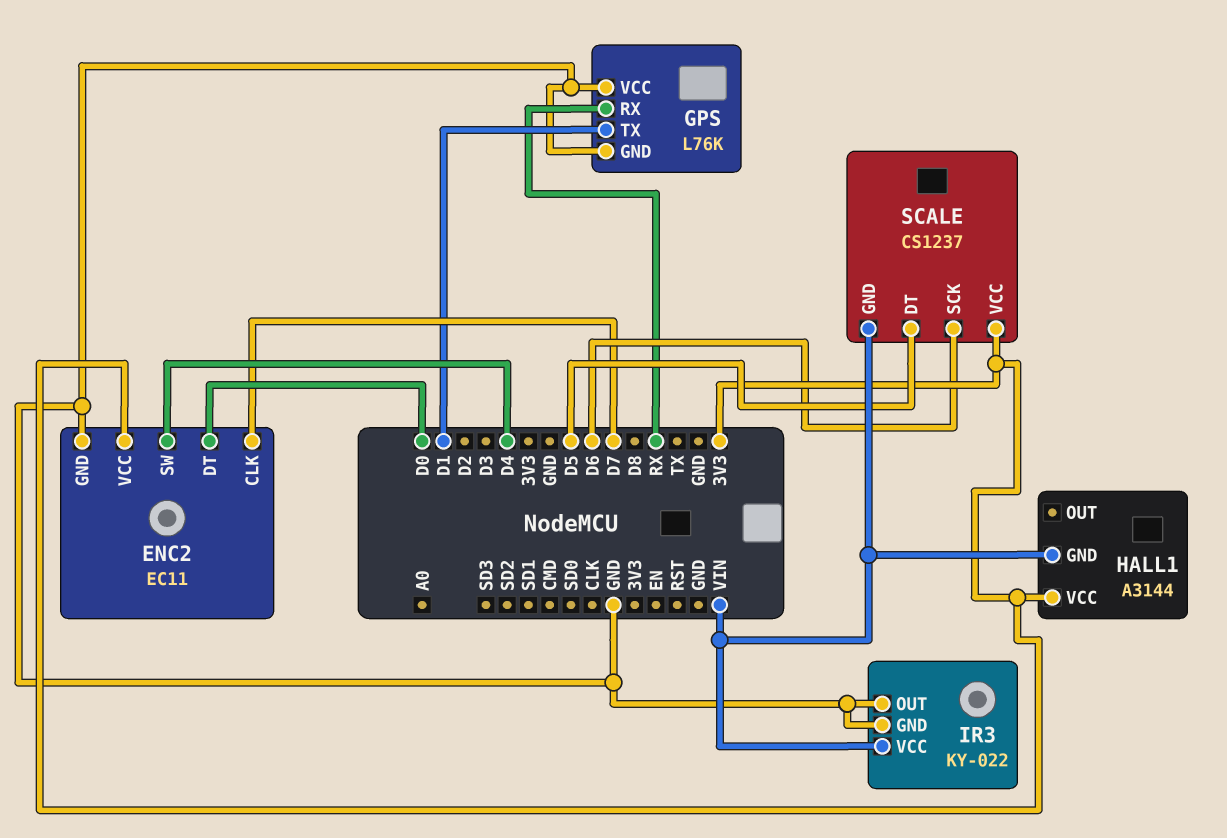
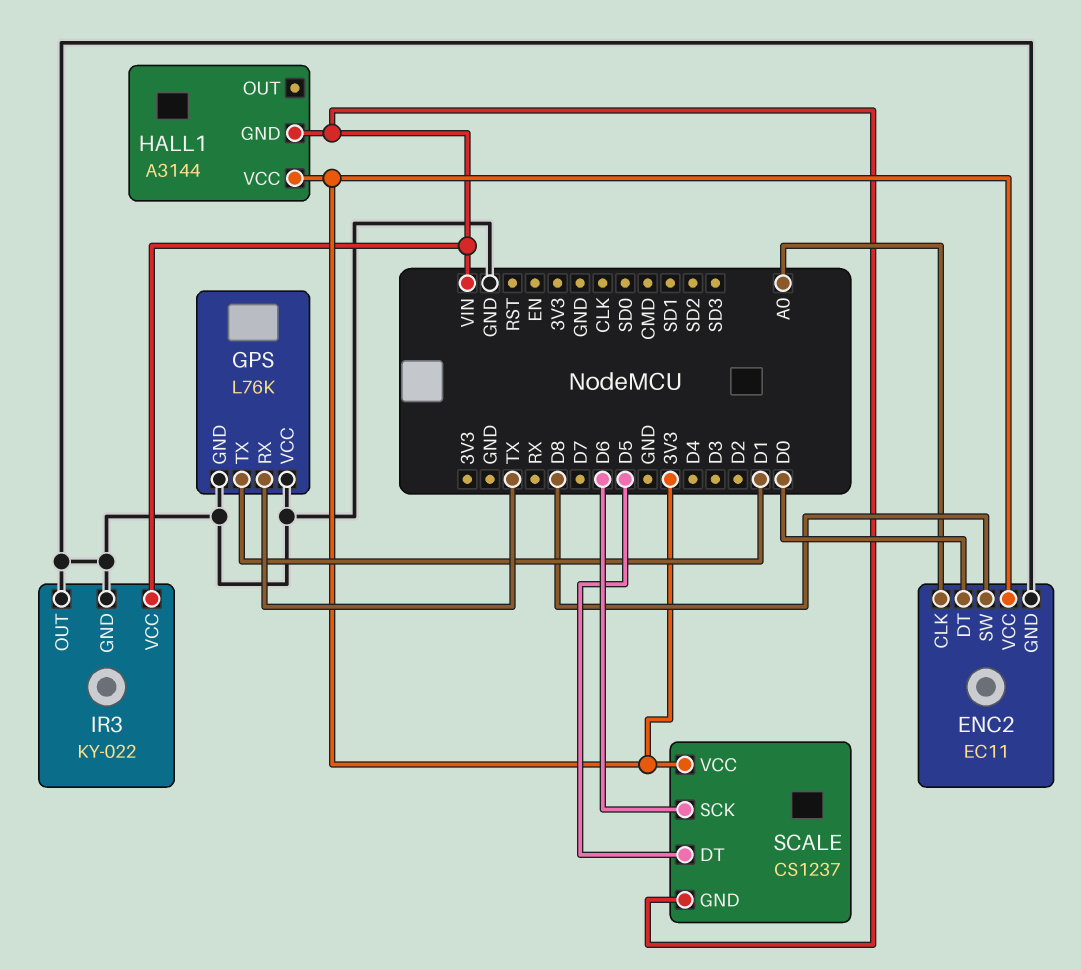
ENC2 pin CLK: D7 -> A0
ENC2 pin SW: D4 -> D8
GPS pin RX: RX -> TX

